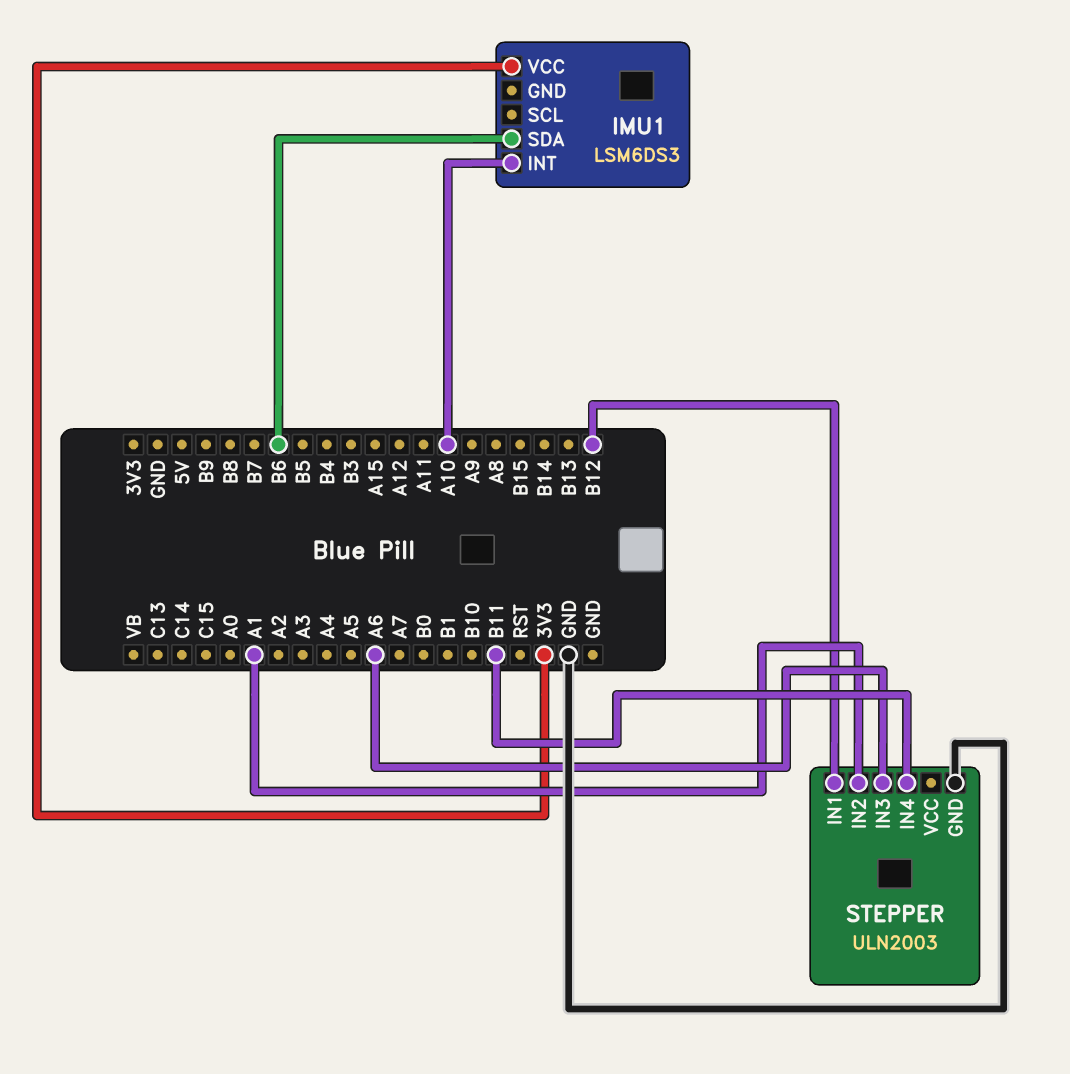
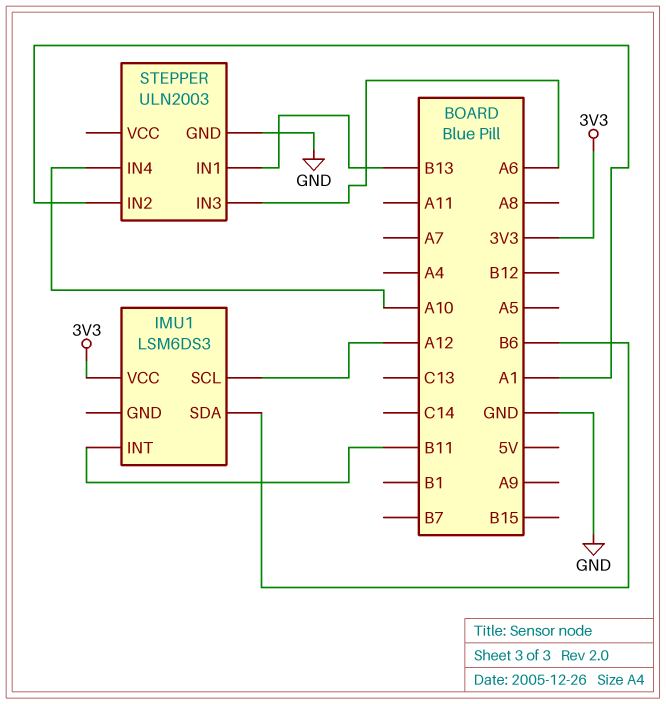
IMU1 pin INT: A10 -> B11
IMU1 pin SCL: none -> A12
STEPPER pin IN1: B12 -> B13
STEPPER pin IN4: B11 -> A10

